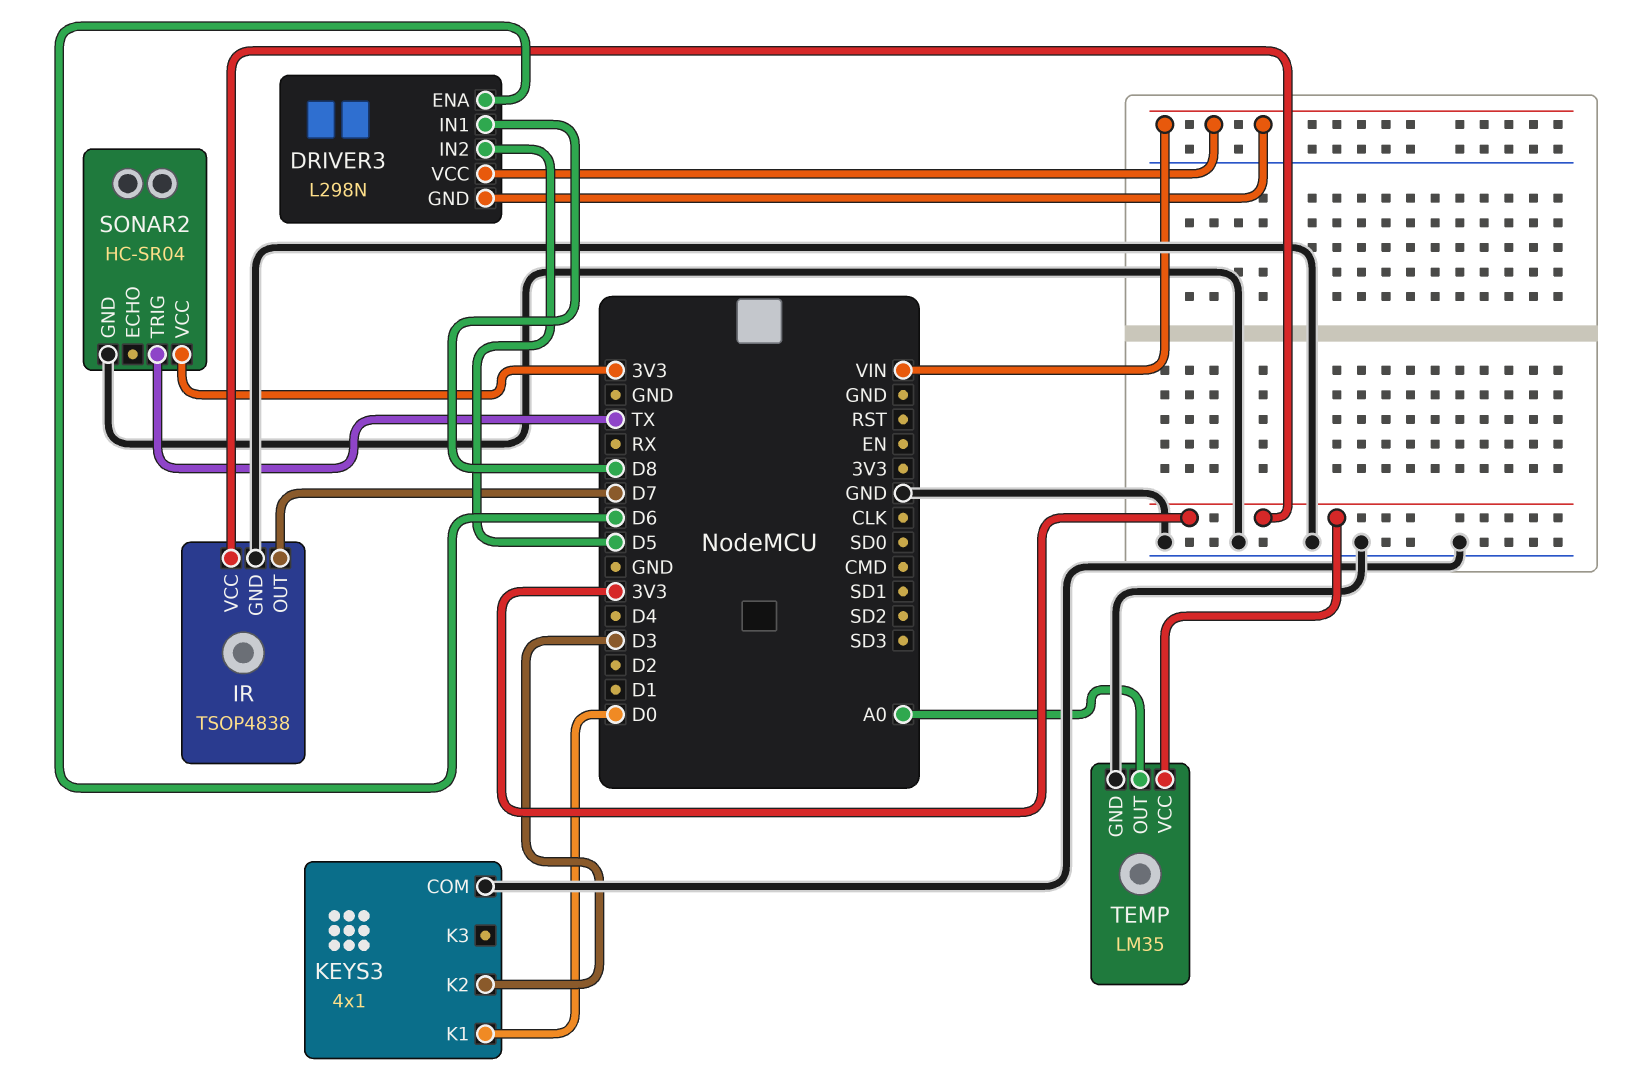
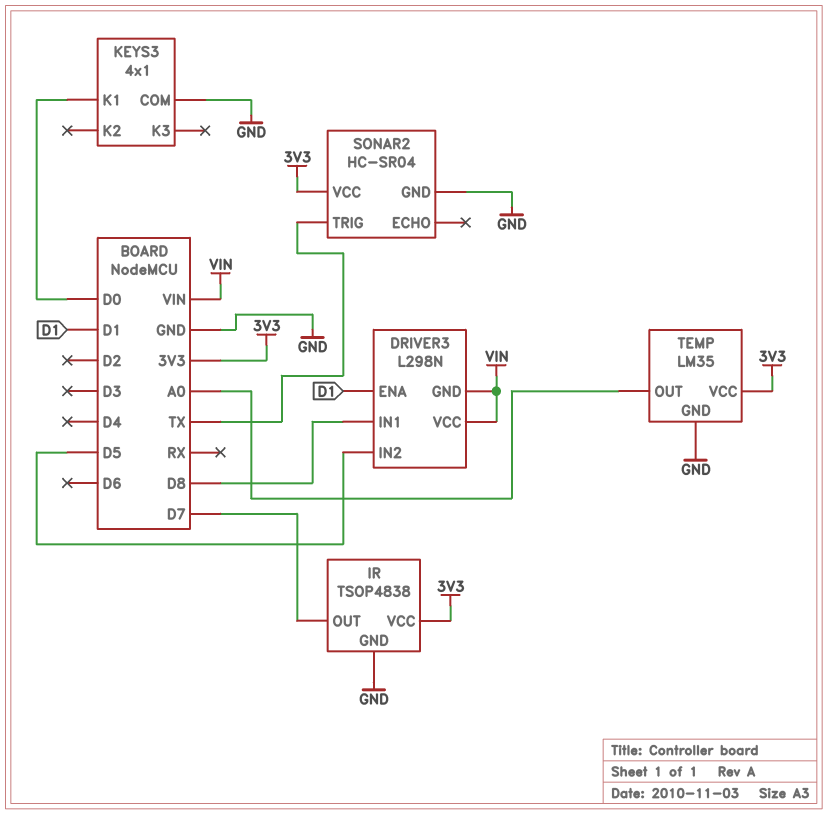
DRIVER3 pin ENA: D6 -> D1
KEYS3 pin K2: D3 -> none

